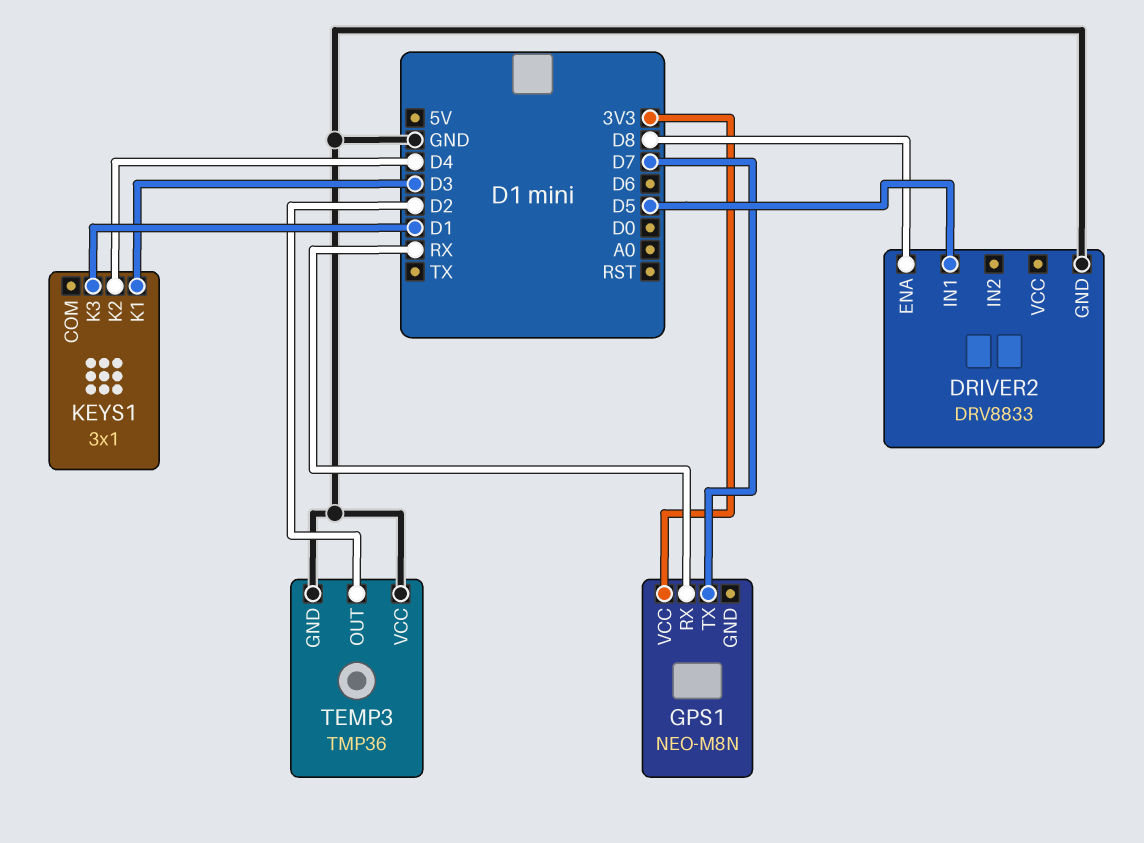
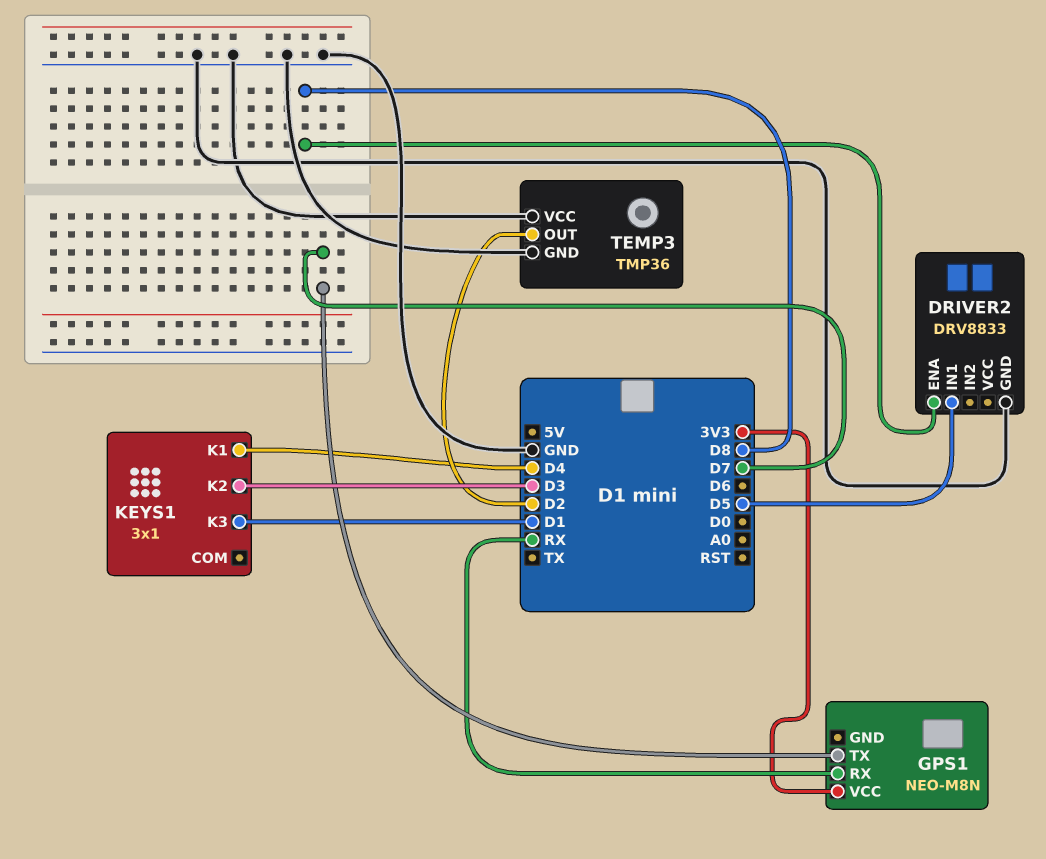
KEYS1 pin K1: D3 -> D4
KEYS1 pin K2: D4 -> D3

